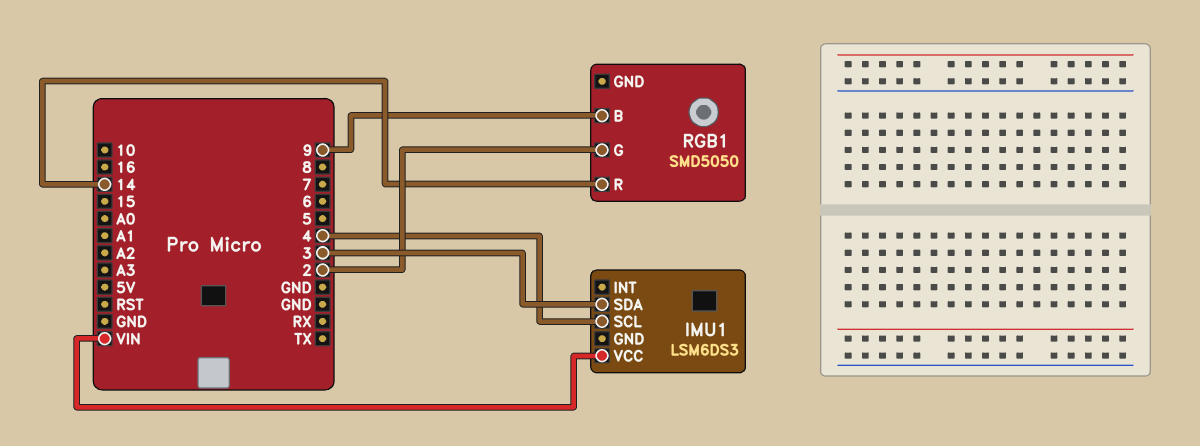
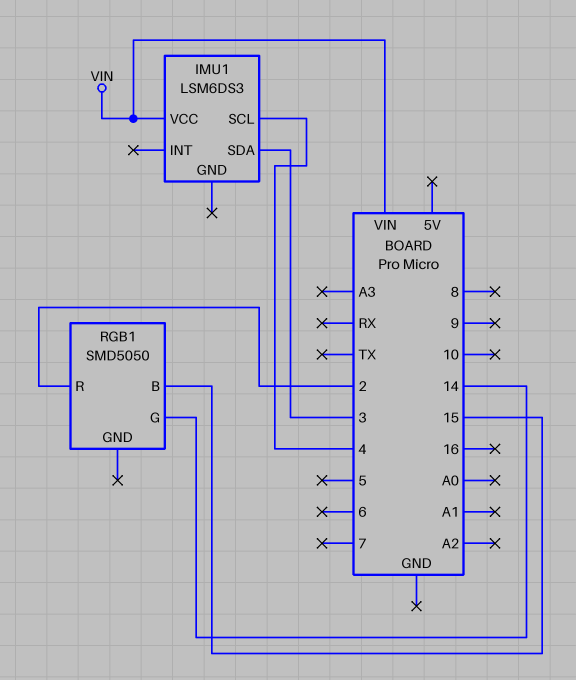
RGB1 pin B: 9 -> 15
RGB1 pin G: 2 -> 14
RGB1 pin R: 14 -> 2

